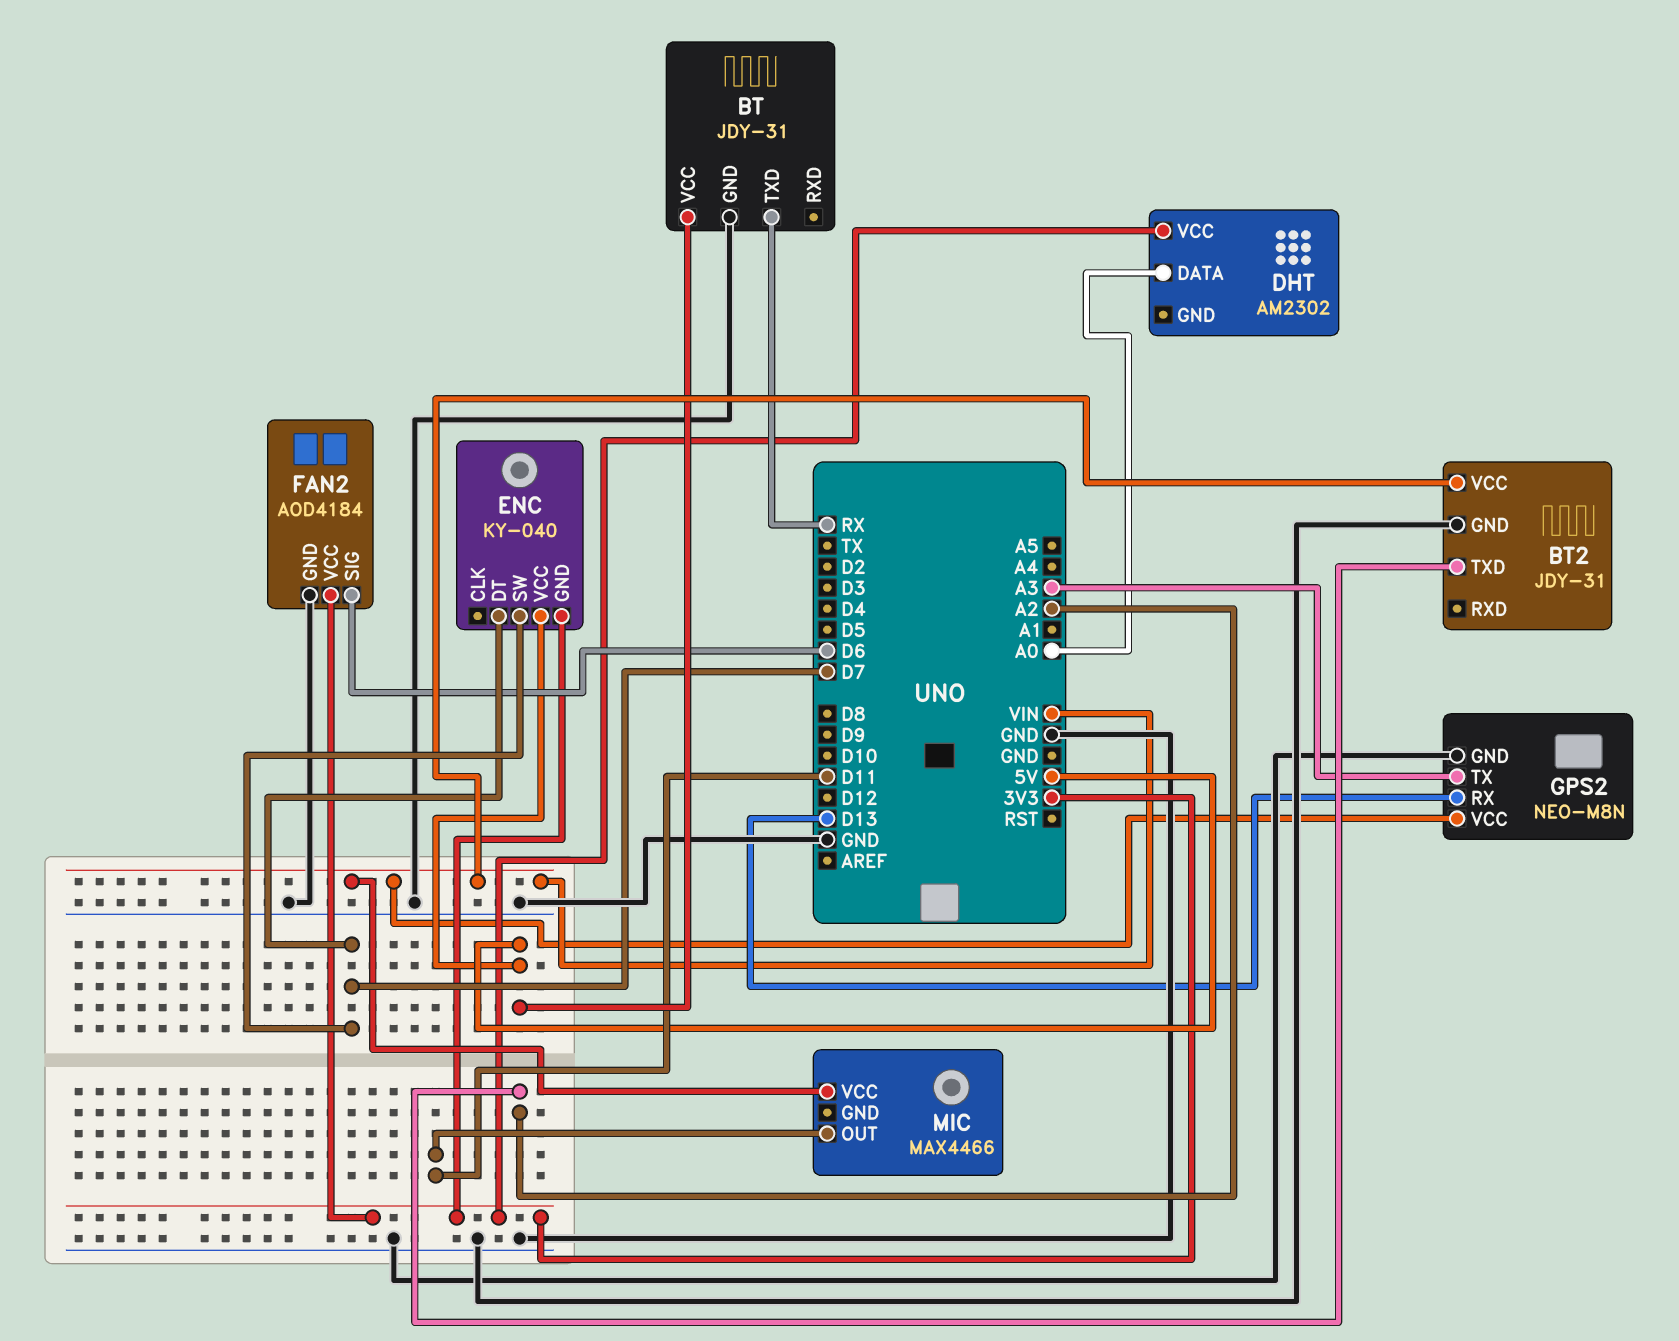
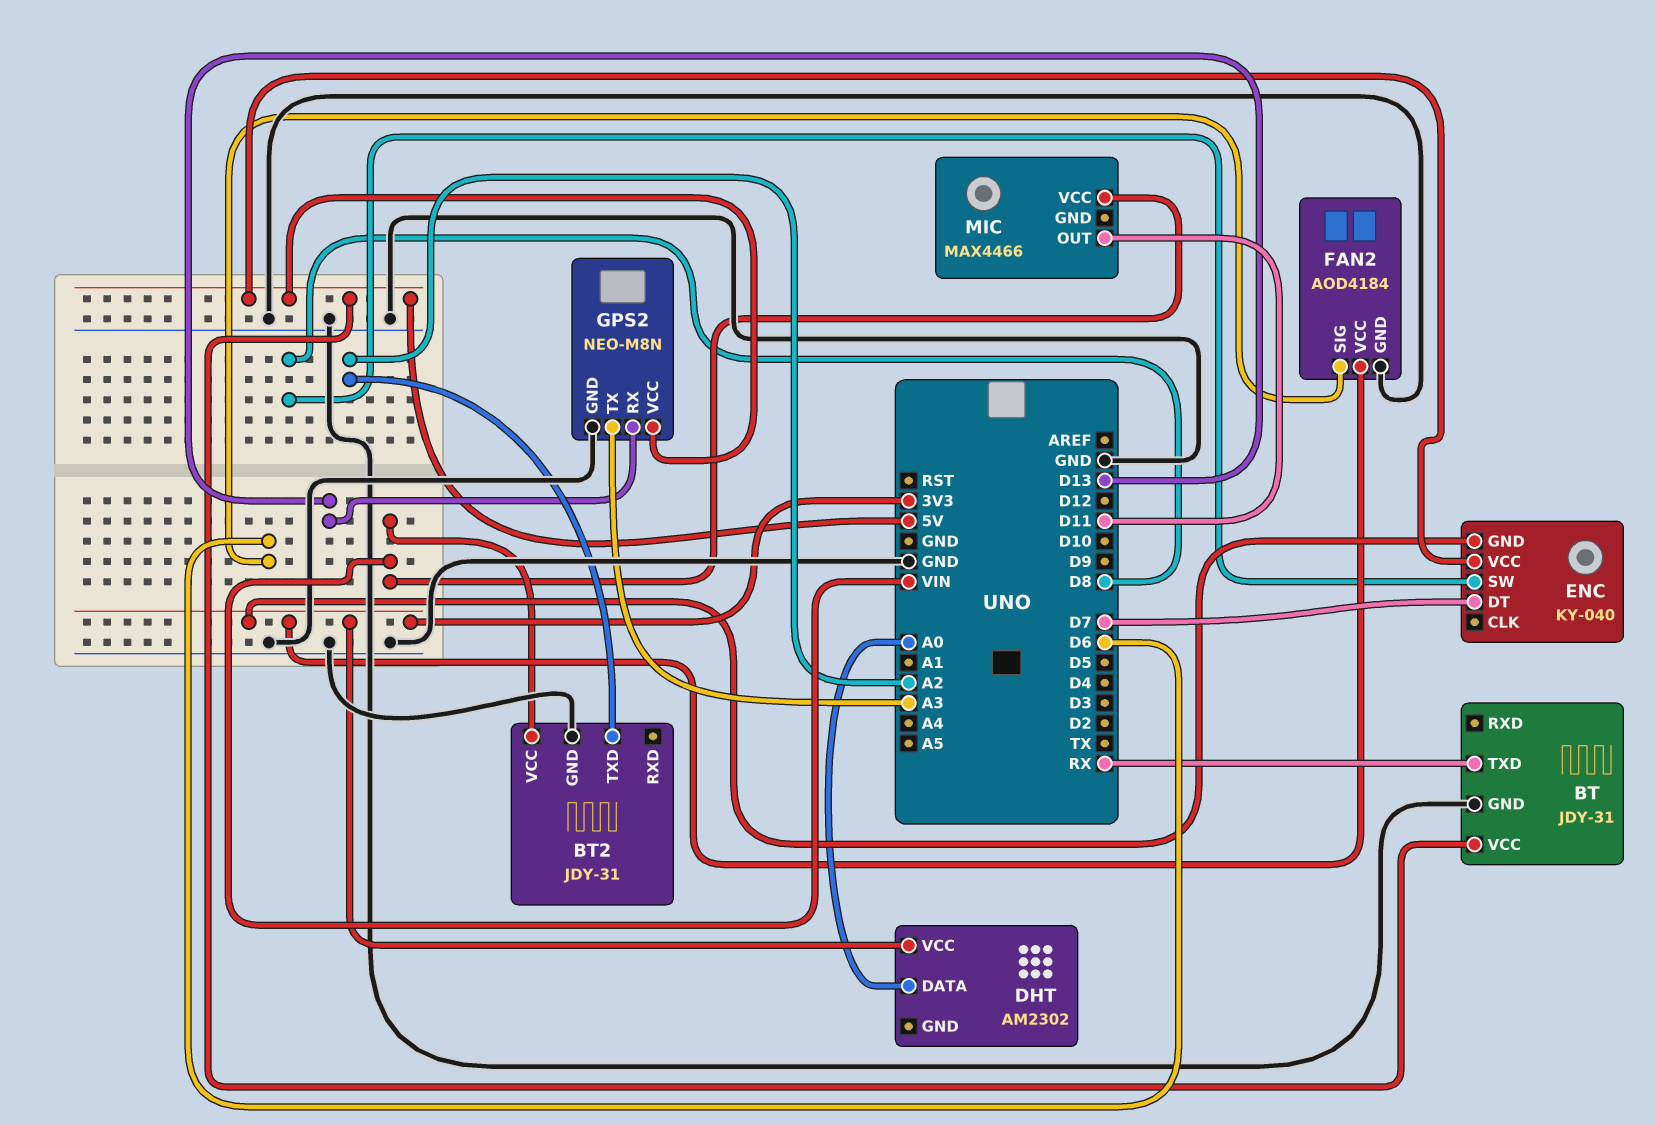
ENC pin SW: D7 -> D8
GPS2 pin VCC: VIN -> 5V

